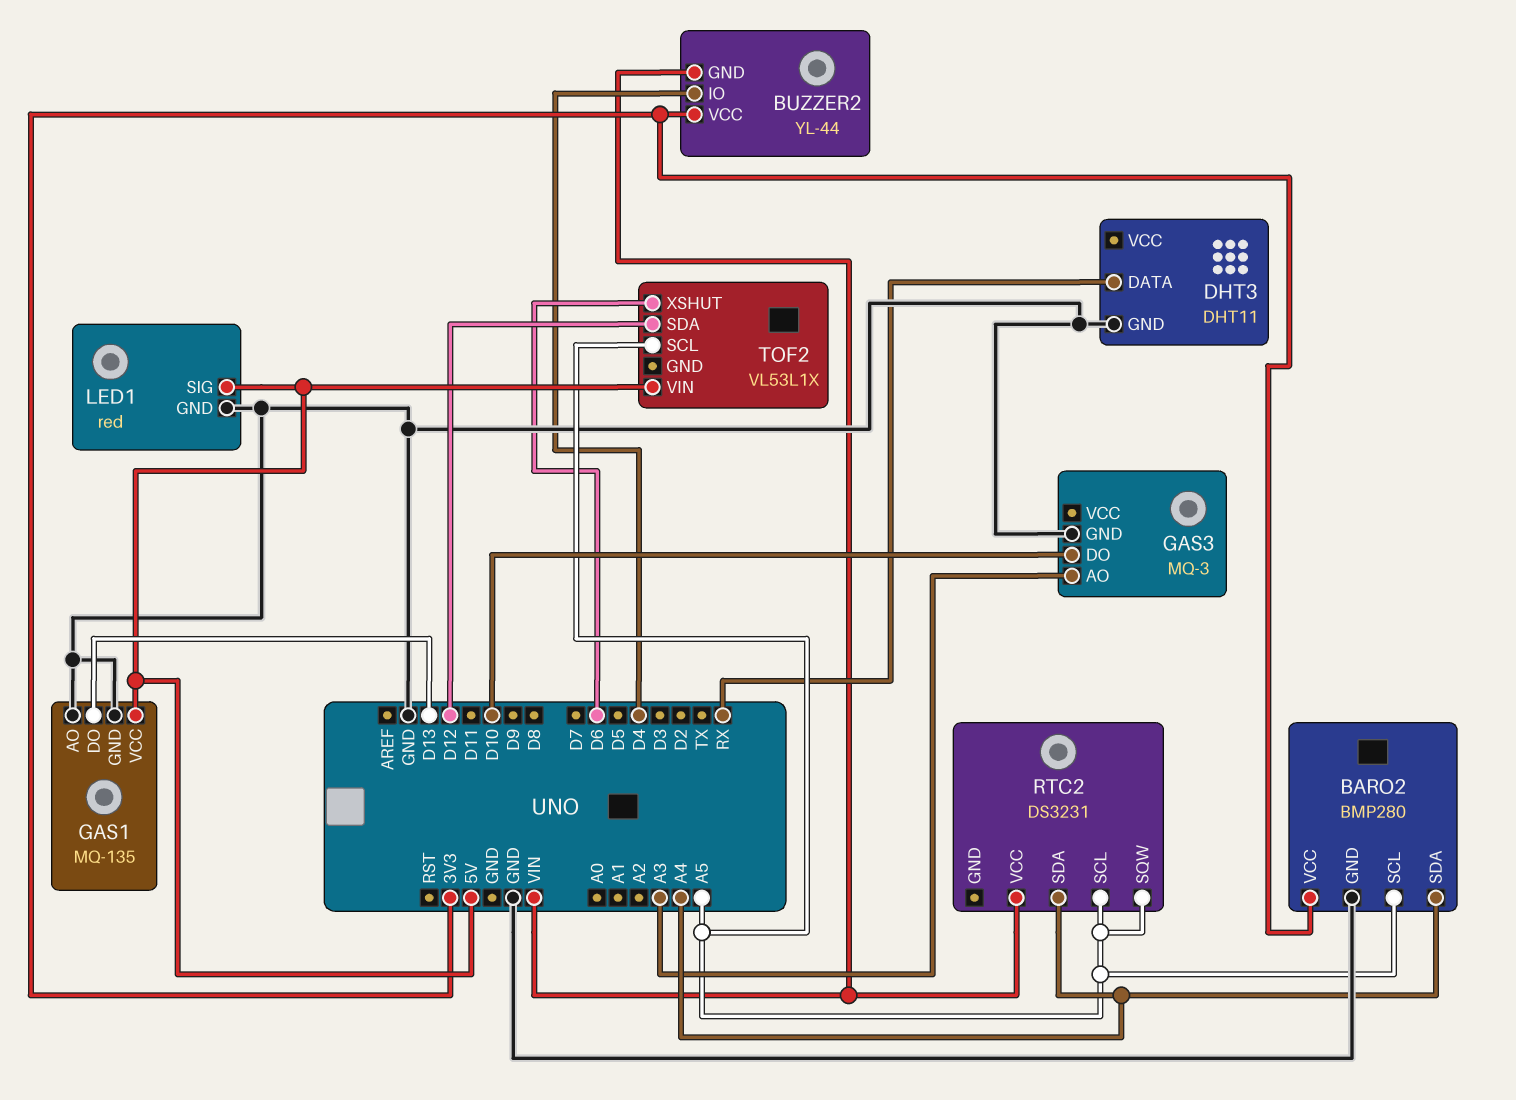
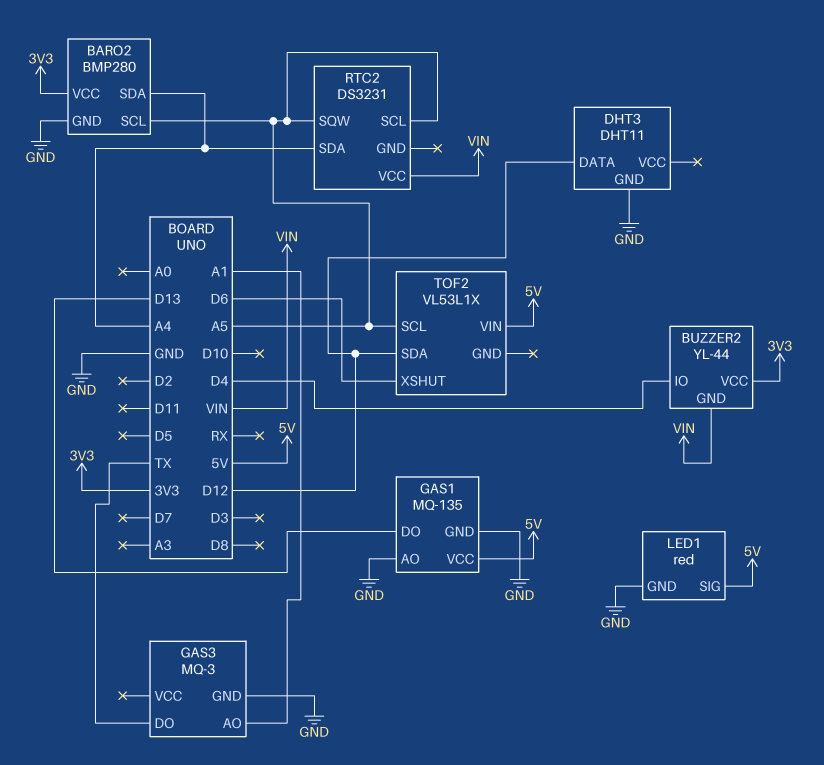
DHT3 pin DATA: RX -> D12
GAS3 pin AO: A3 -> A1
GAS3 pin DO: D10 -> TX

